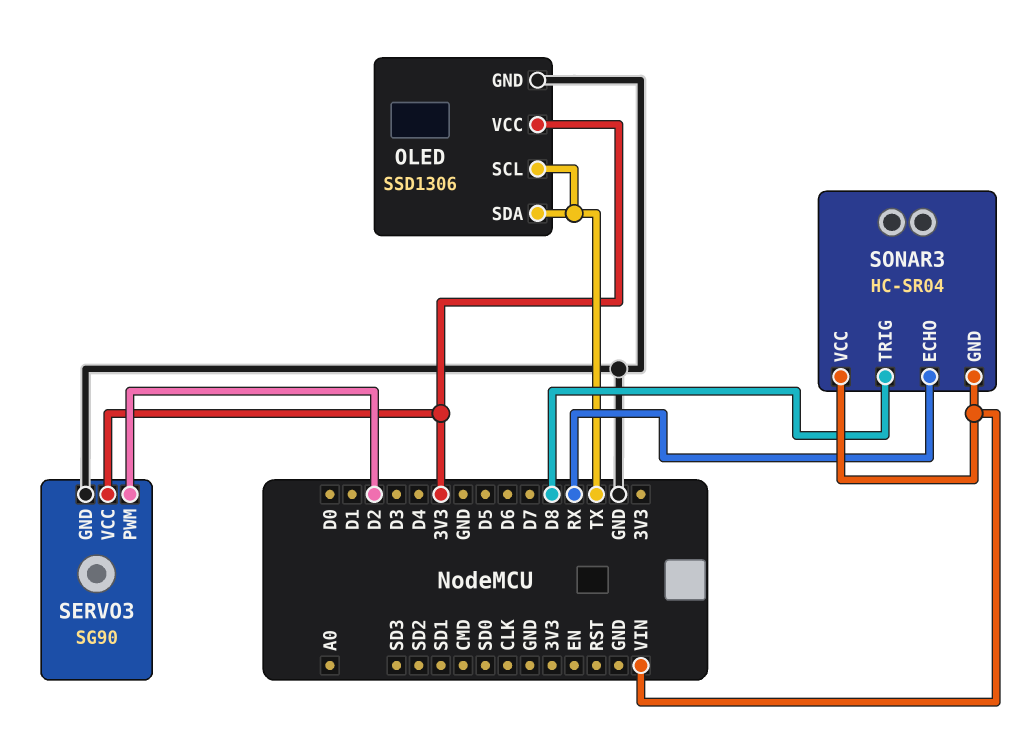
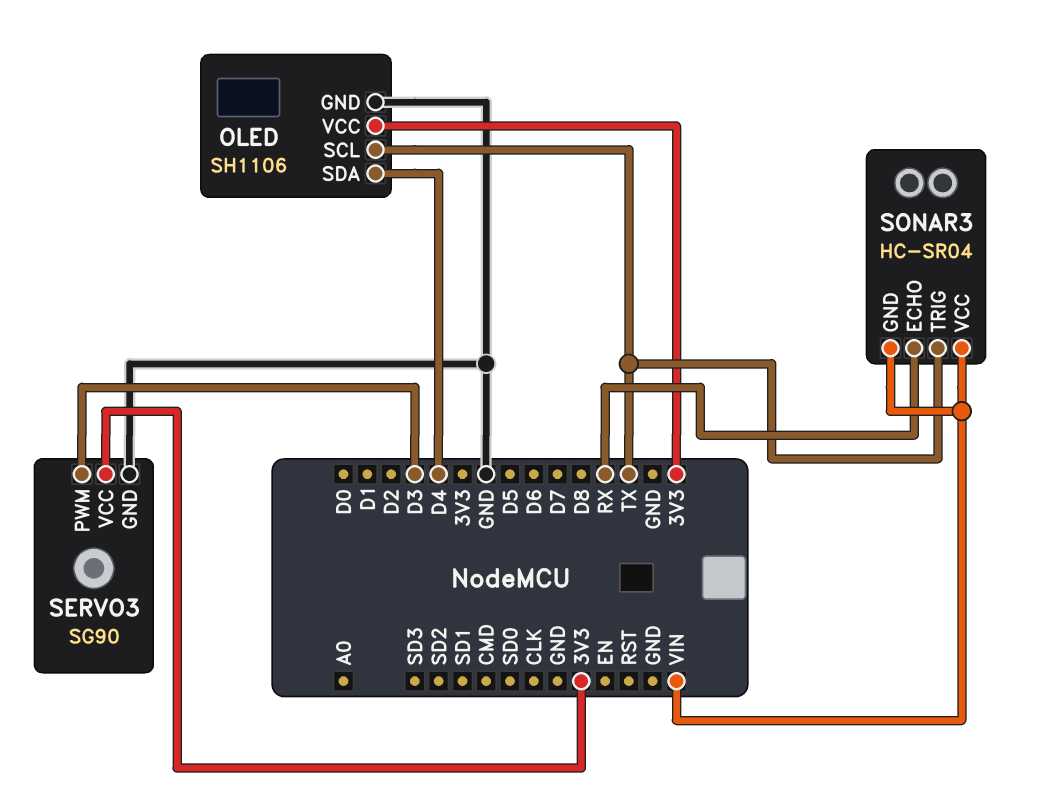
OLED: SSD1306 -> SH1106
OLED pin SDA: TX -> D4
SERVO3 pin PWM: D2 -> D3
SONAR3 pin TRIG: D8 -> TX

